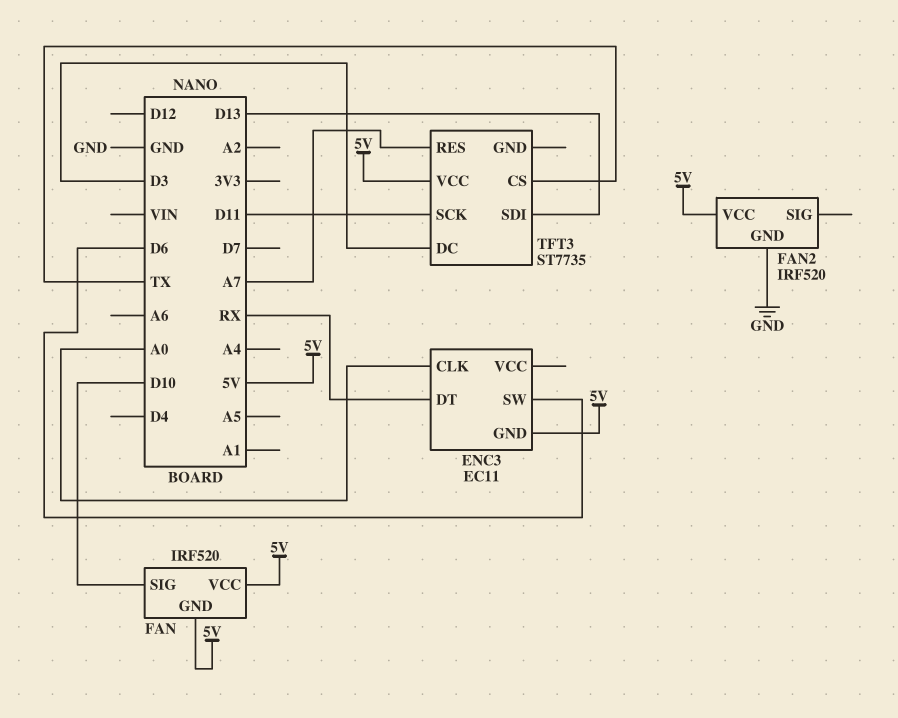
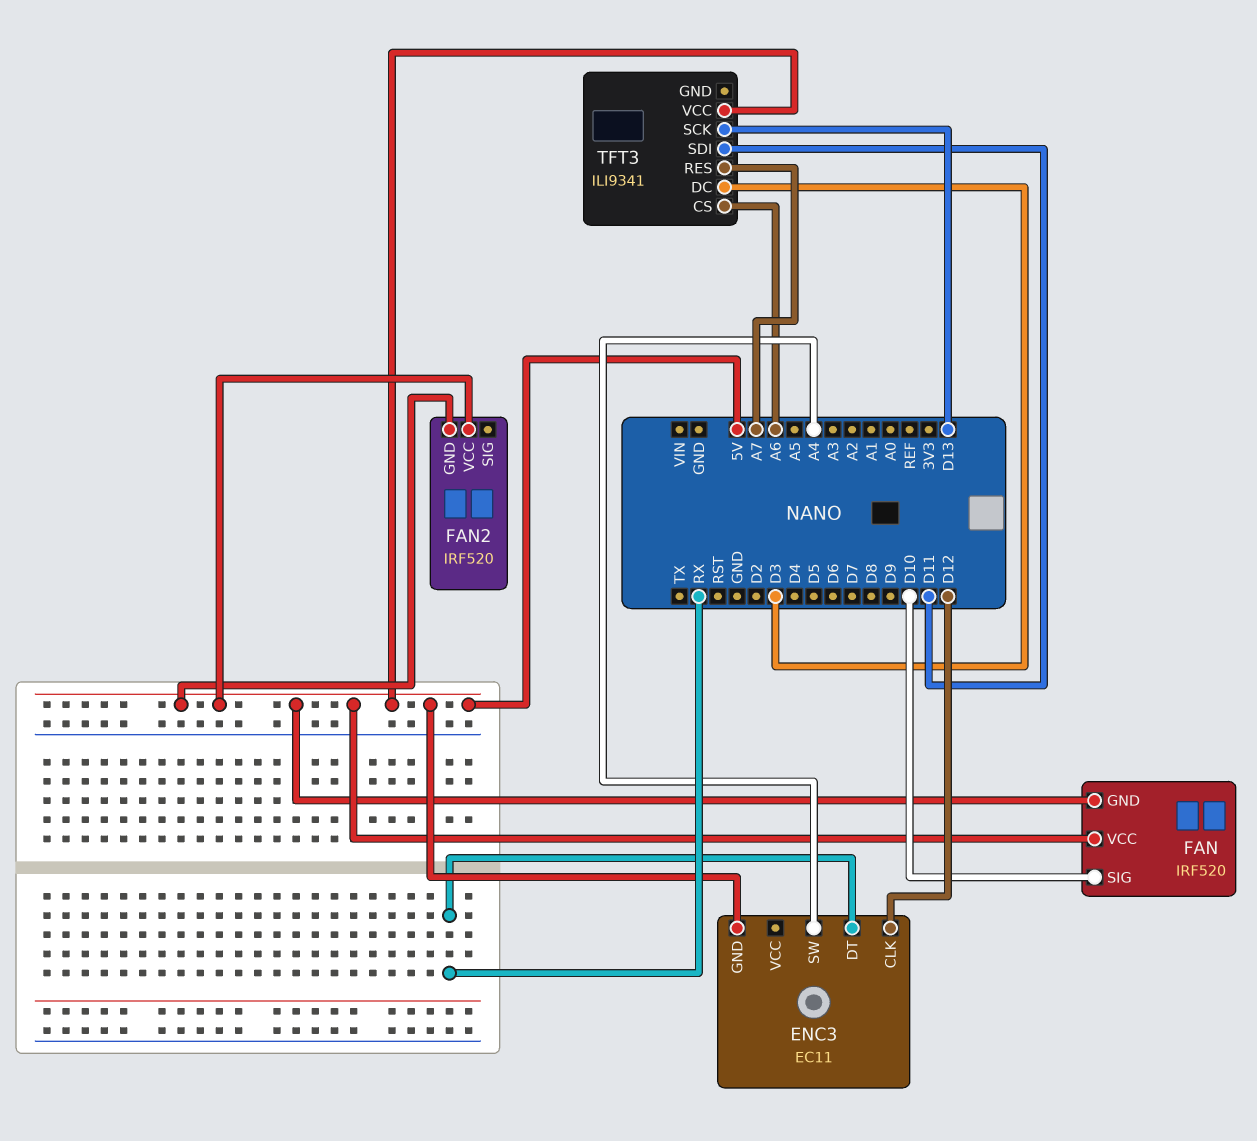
ENC3 pin CLK: A0 -> D12
ENC3 pin SW: D6 -> A4
FAN2 pin GND: GND -> 5V
TFT3: ST7735 -> ILI9341
TFT3 pin CS: TX -> A6
TFT3 pin SCK: D11 -> D13
TFT3 pin SDI: D13 -> D11

